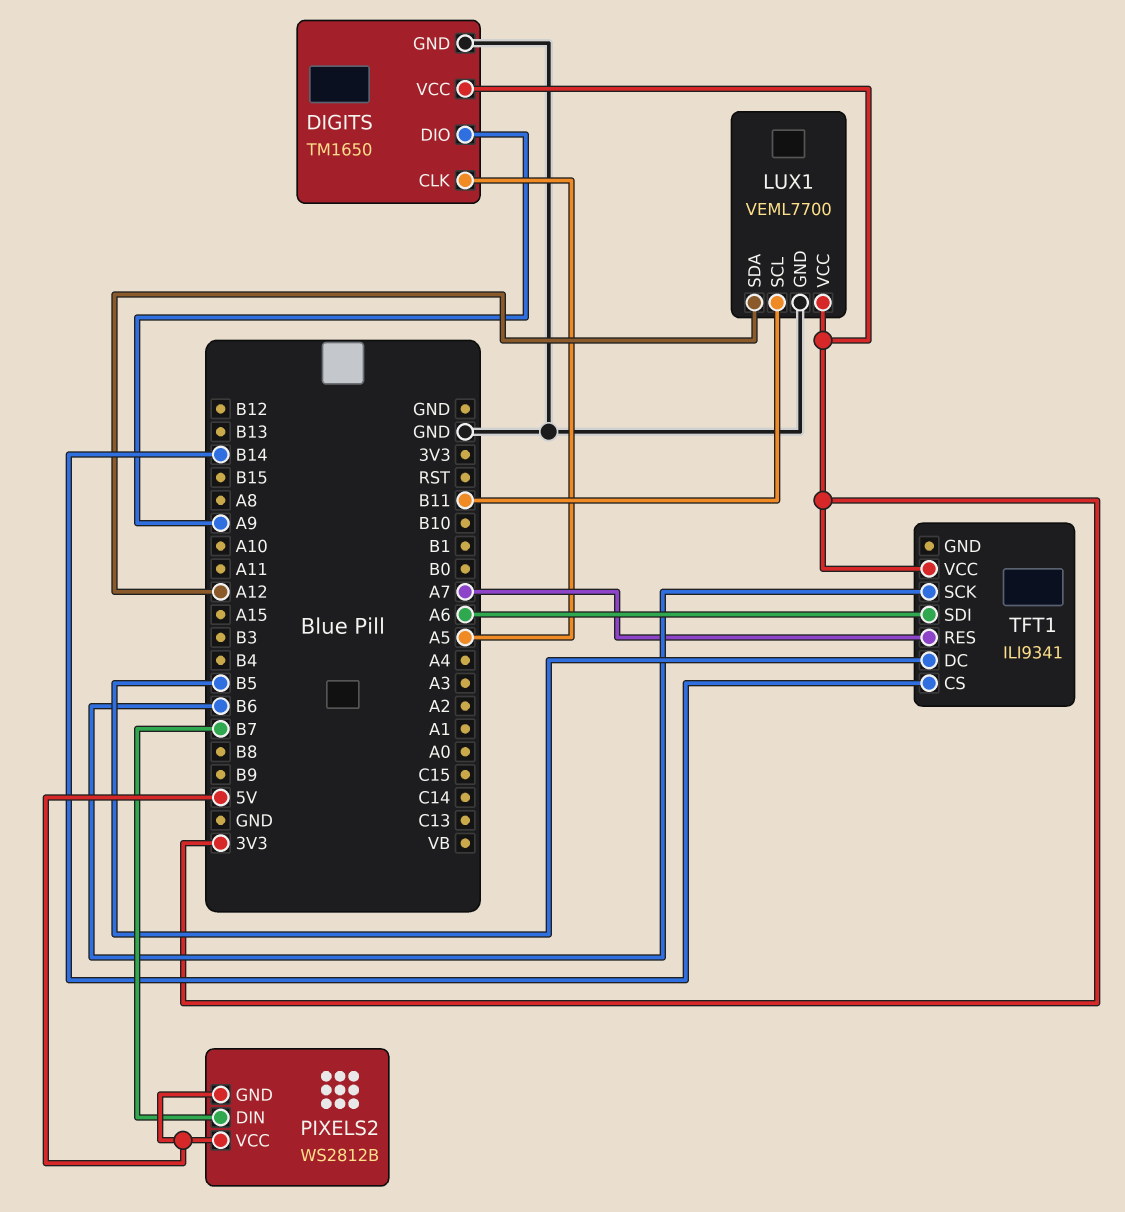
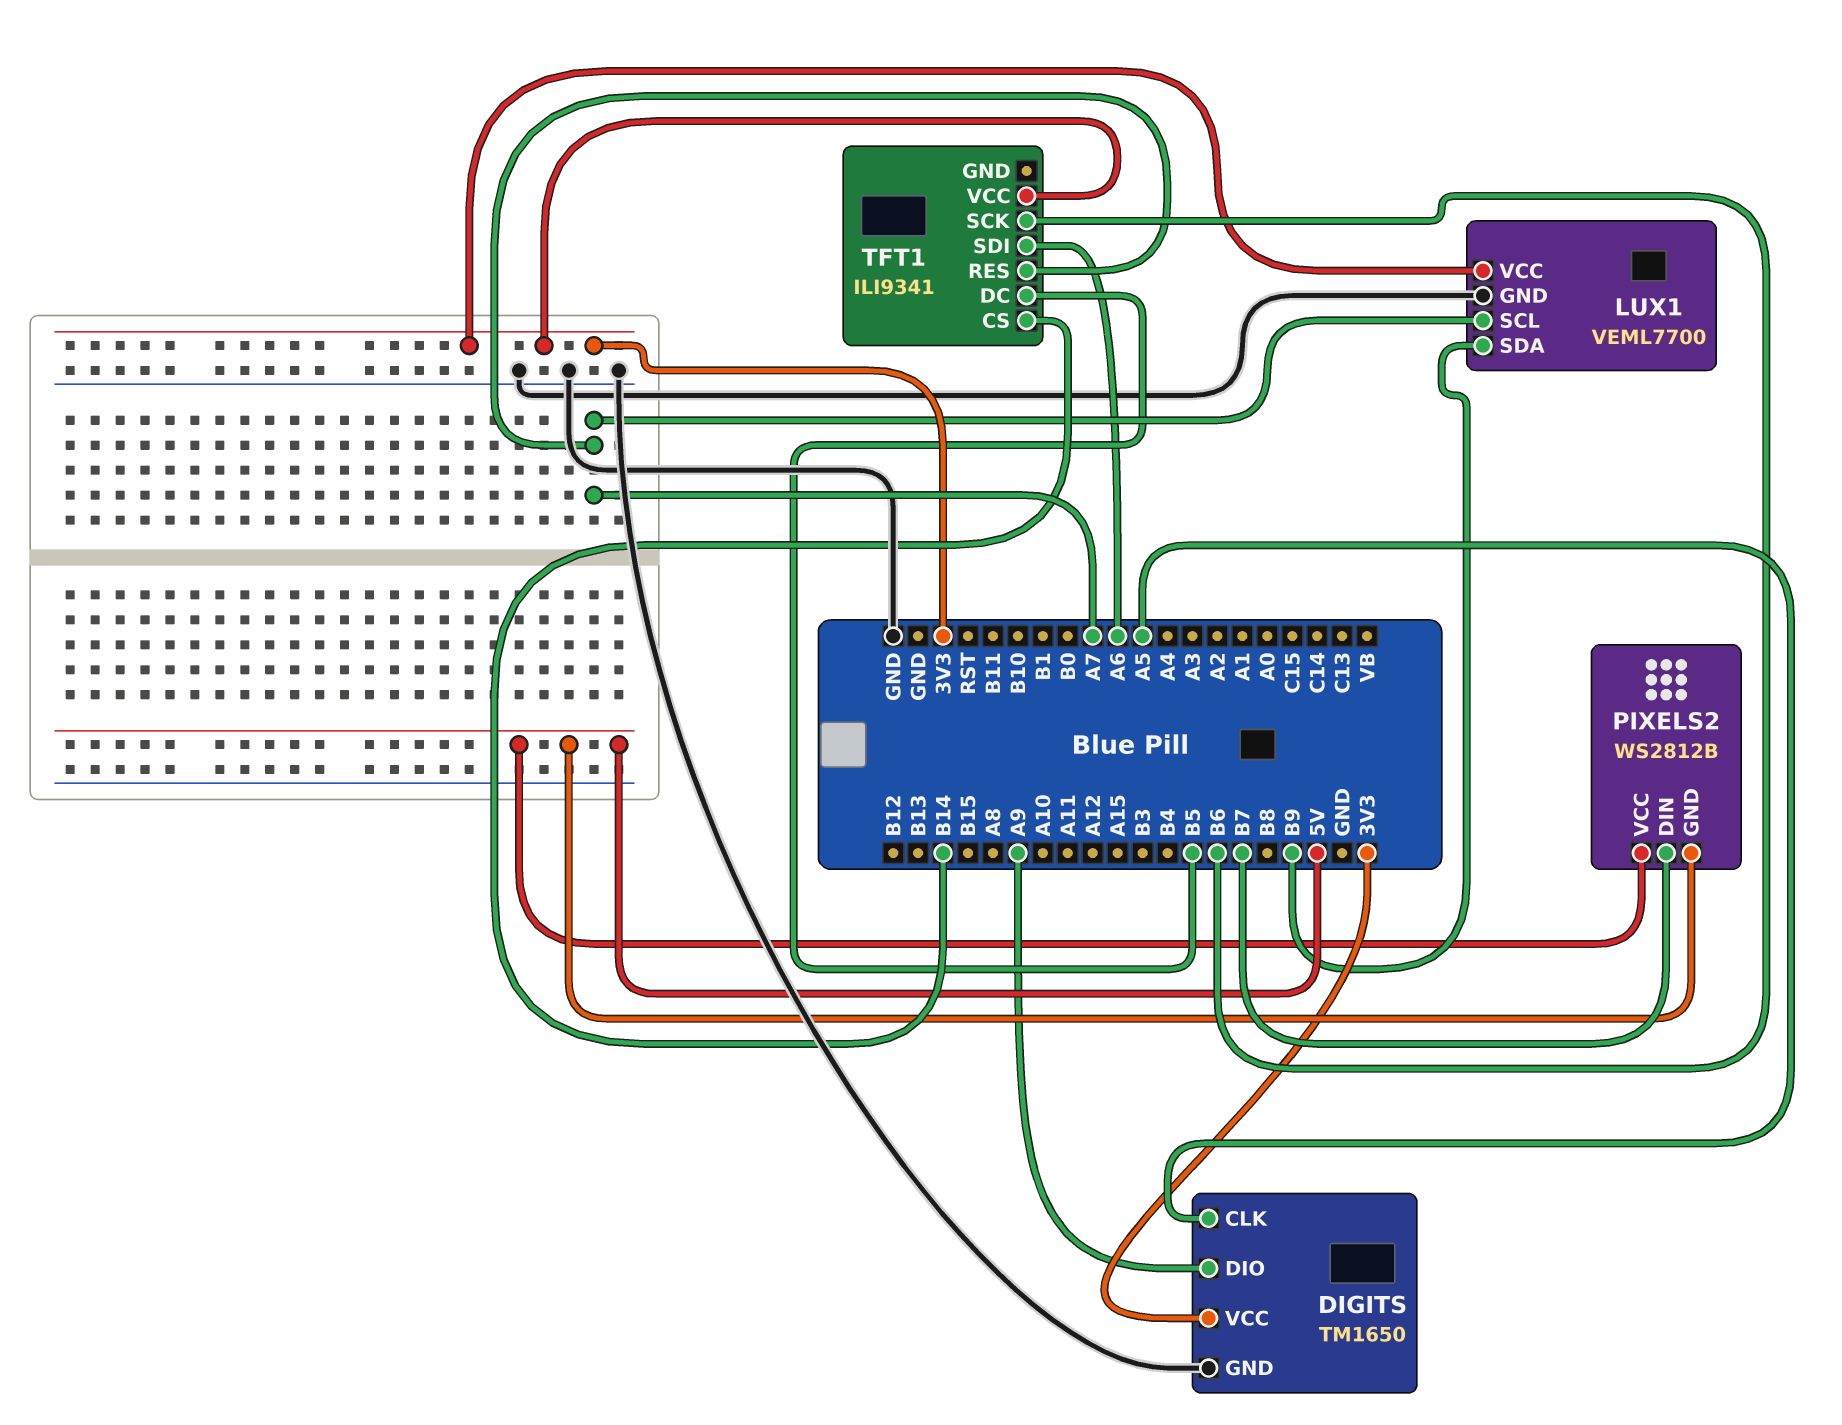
LUX1 pin SCL: B11 -> A7
LUX1 pin SDA: A12 -> B9

